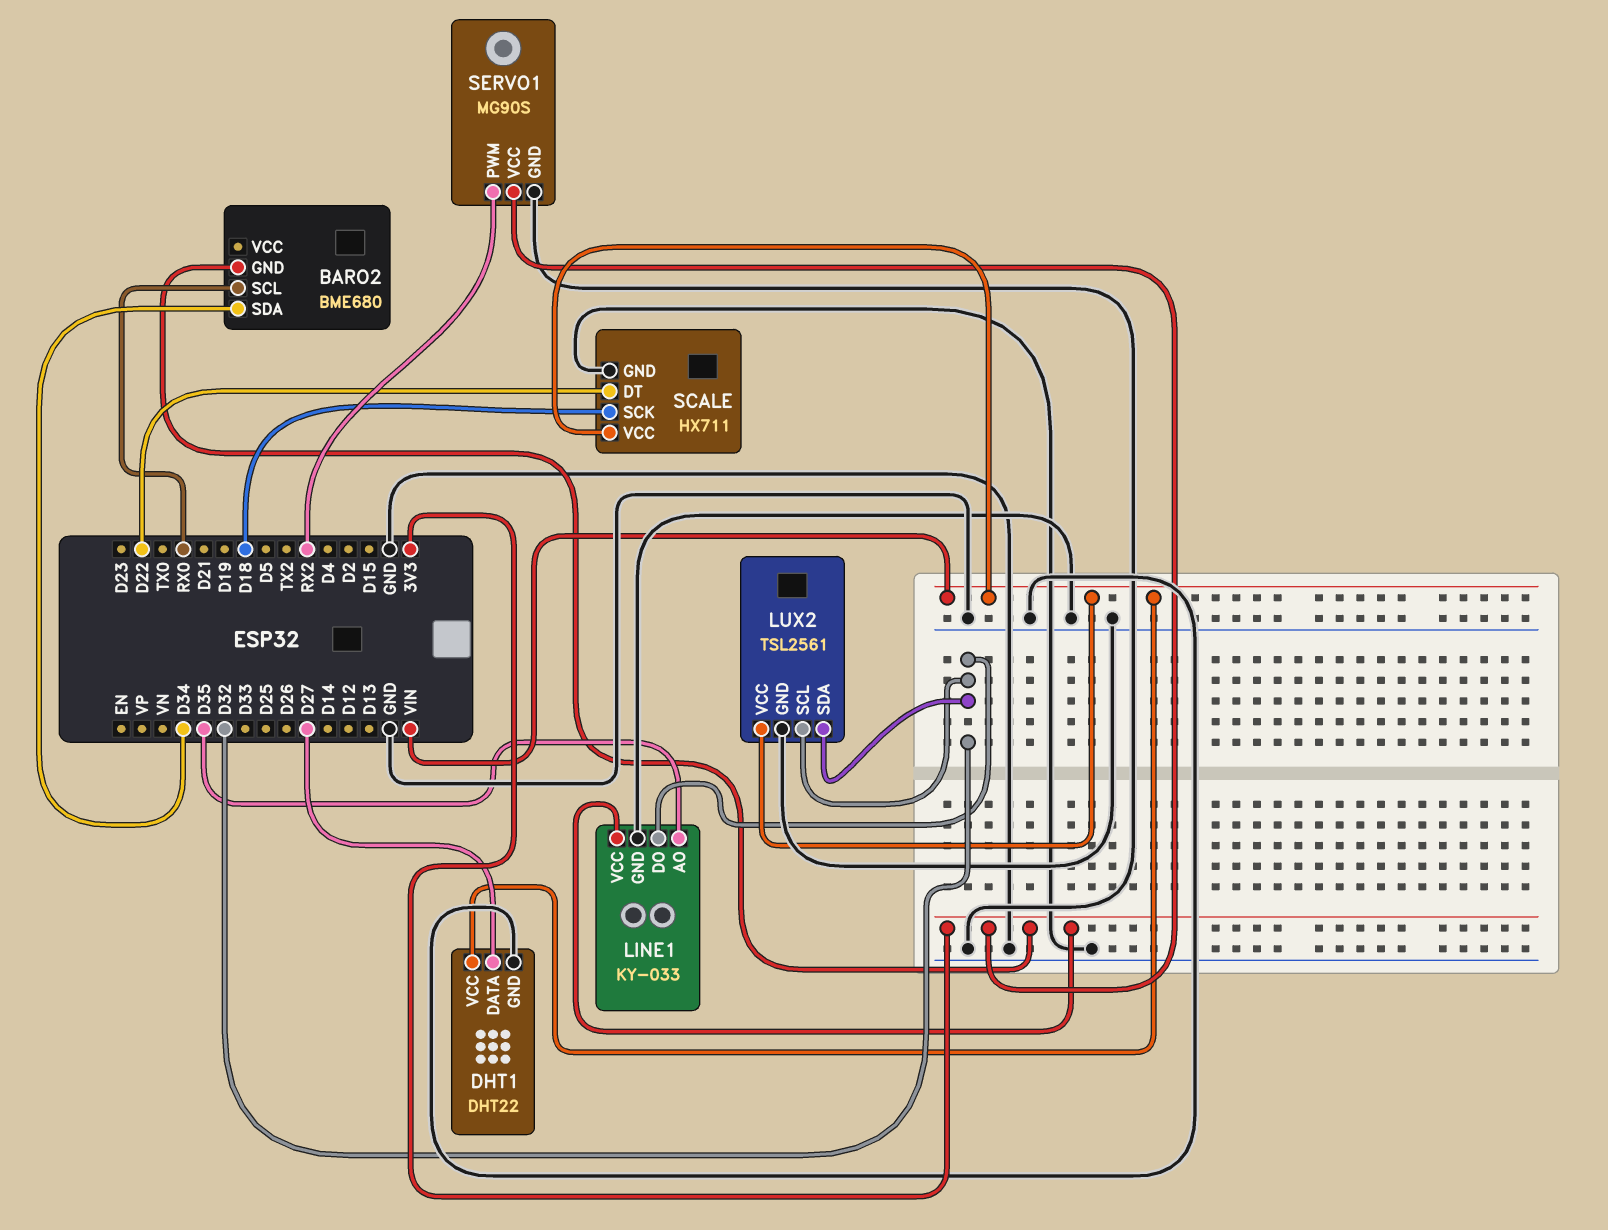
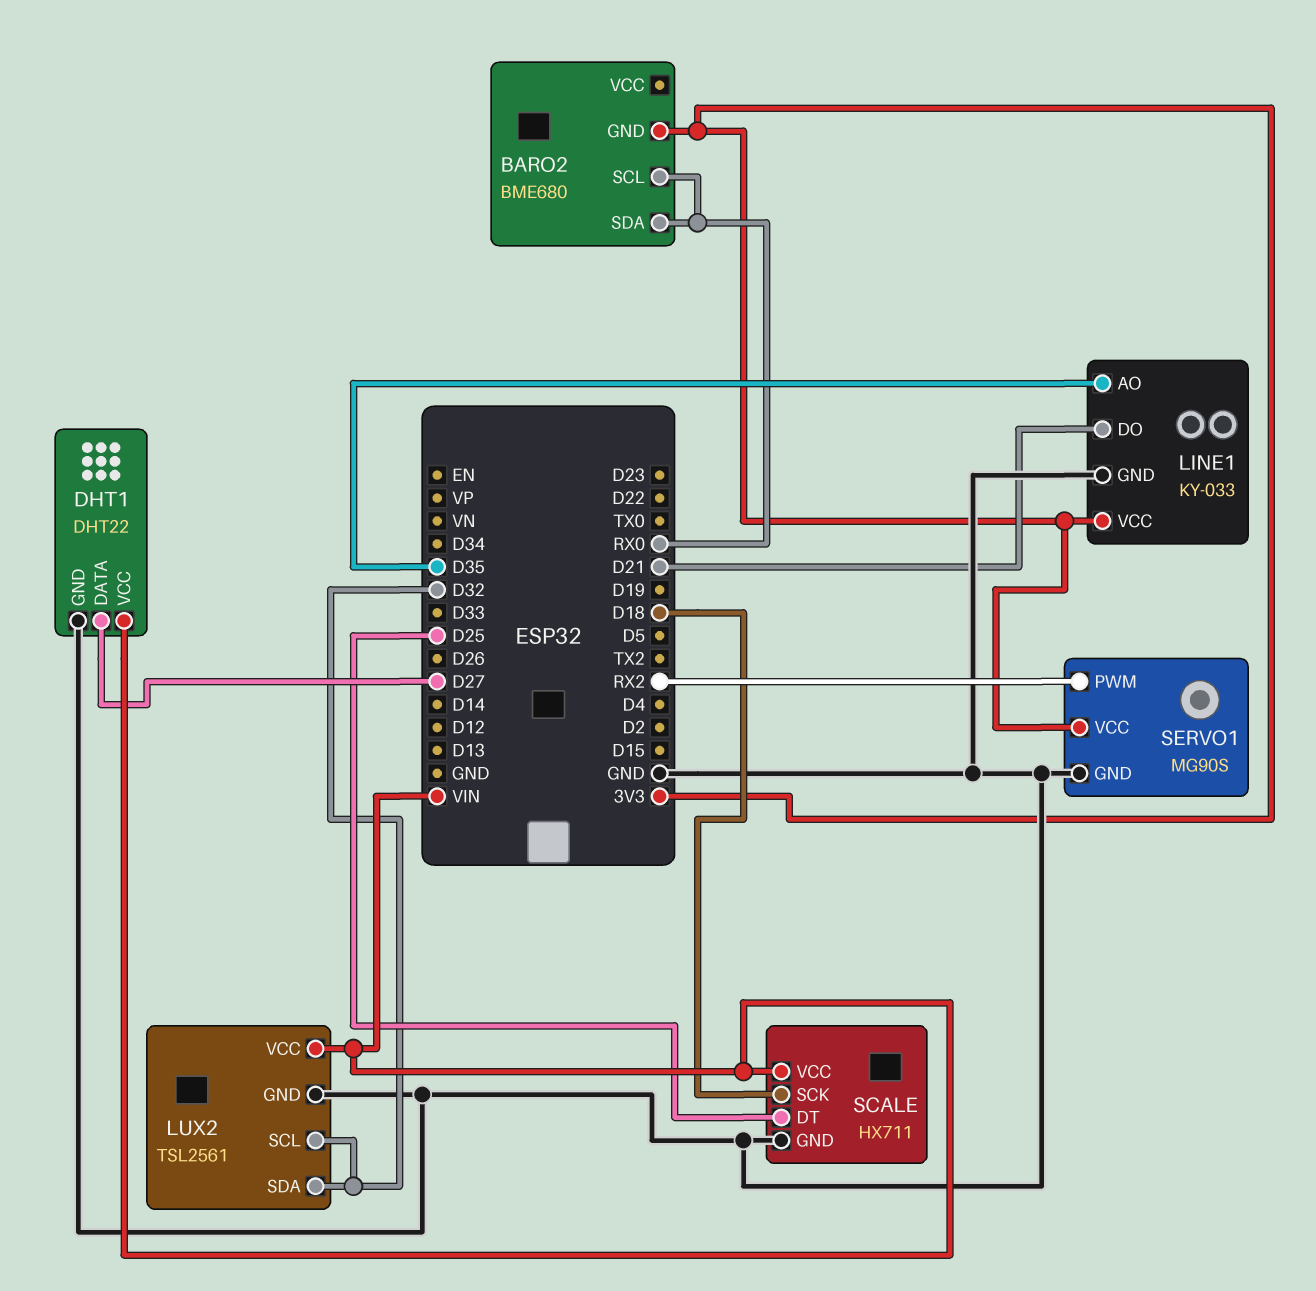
BARO2 pin SDA: D34 -> RX0
LINE1 pin DO: D32 -> D21
SCALE pin DT: D22 -> D25

